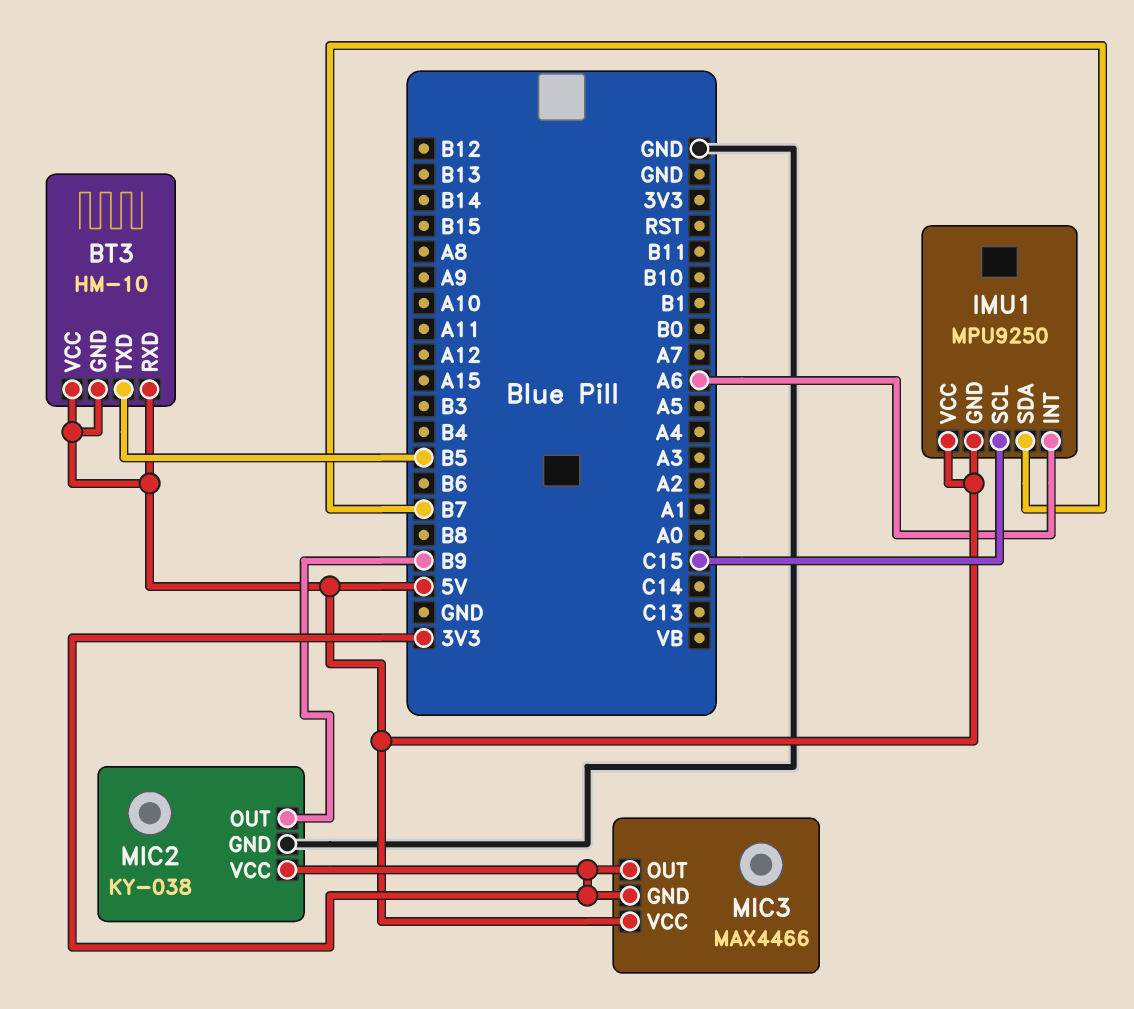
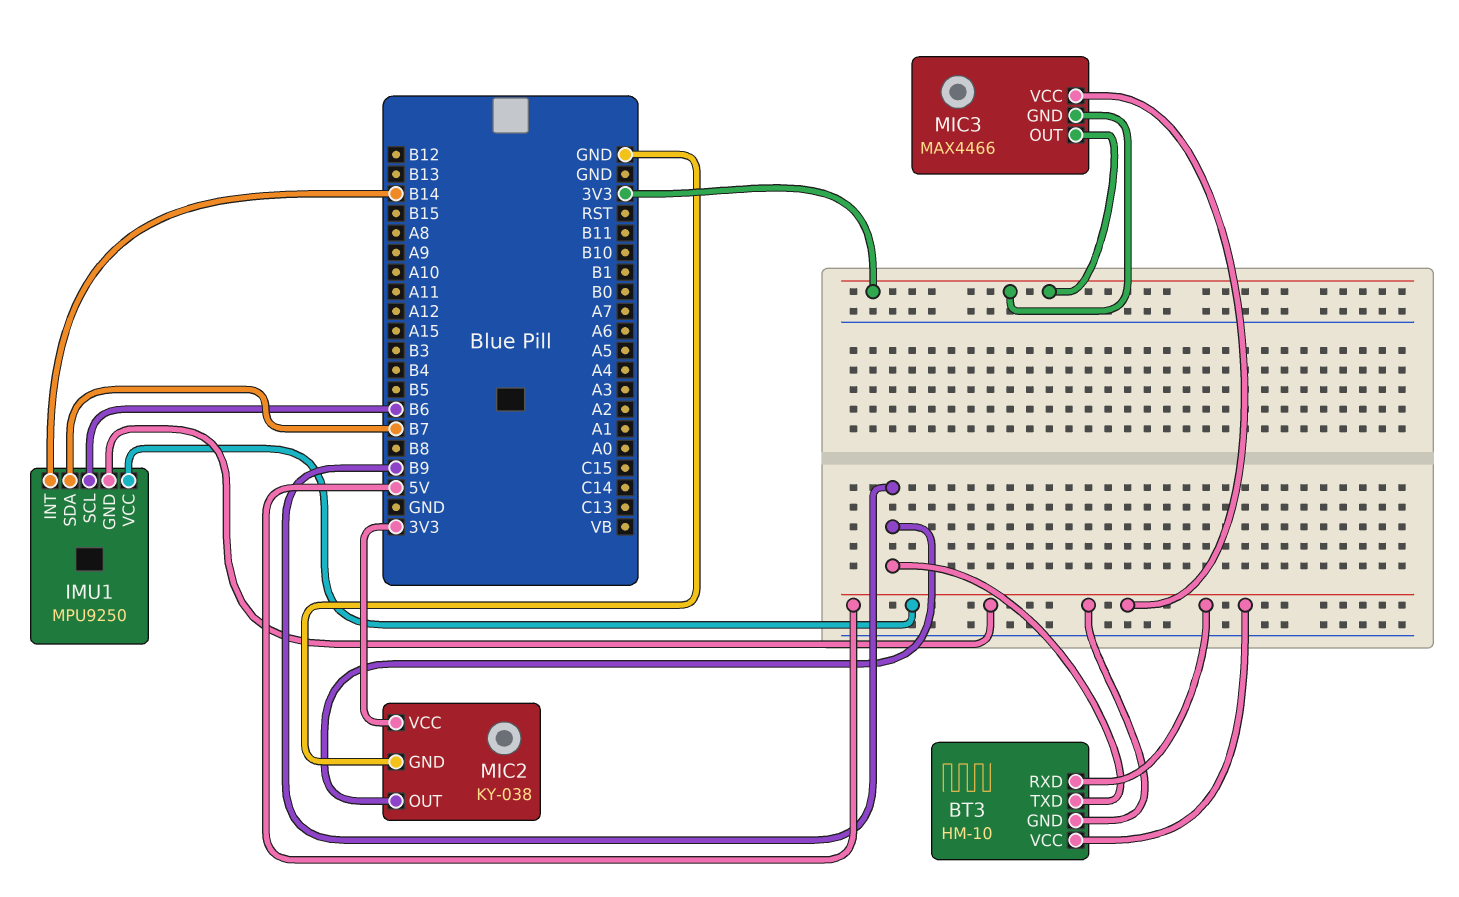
BT3 pin TXD: B5 -> B9
IMU1 pin INT: A6 -> B14
IMU1 pin SCL: C15 -> B6

